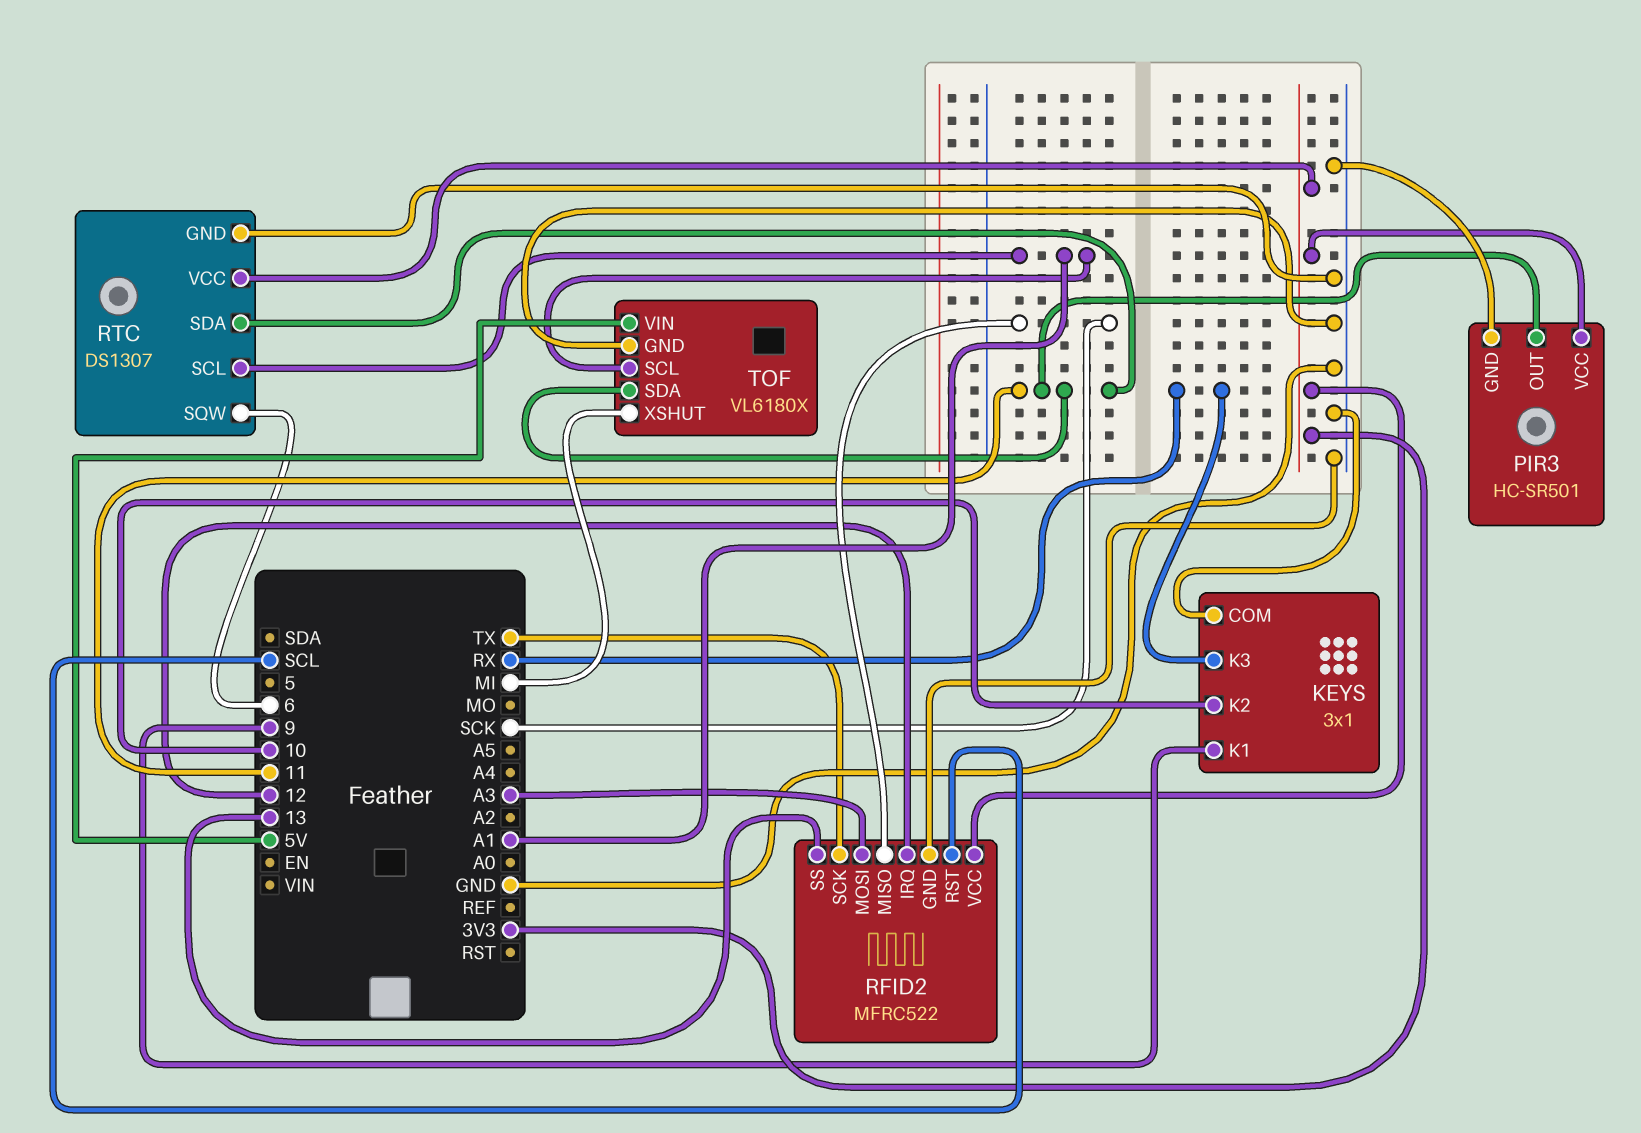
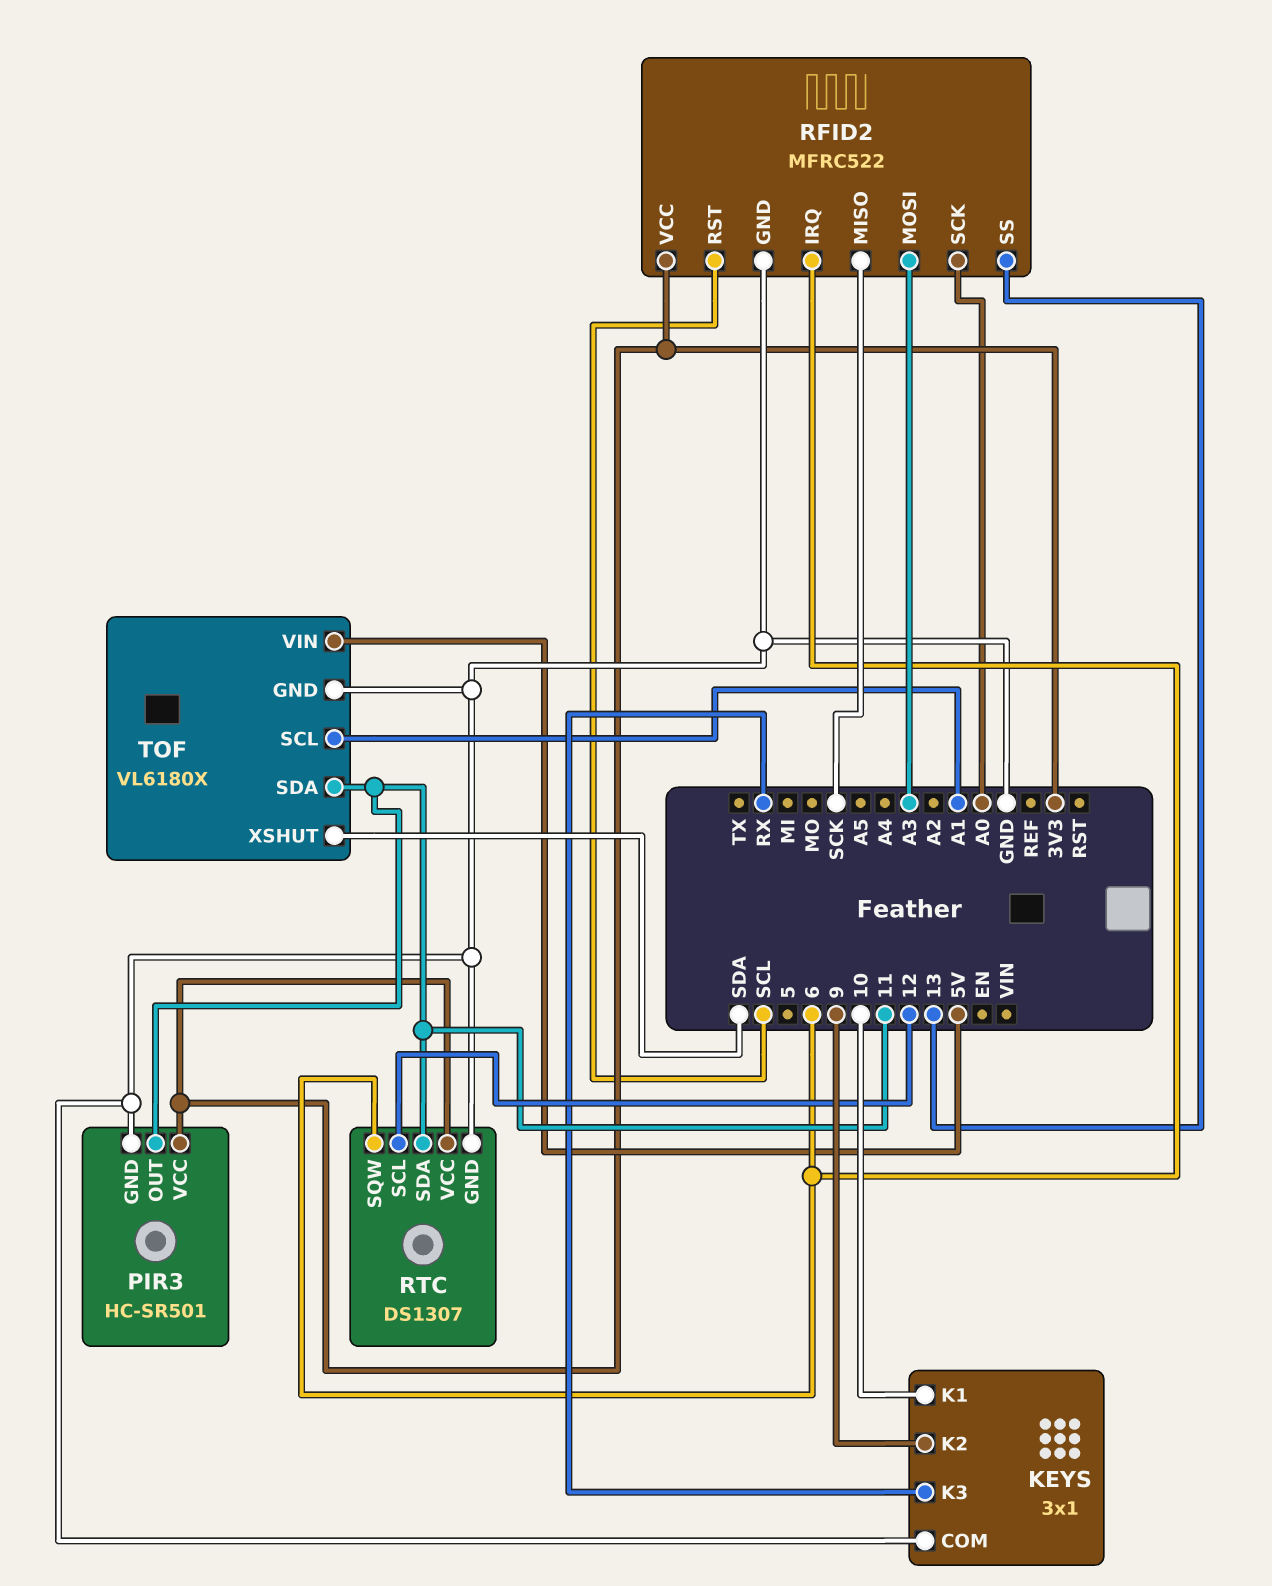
KEYS pin K1: 9 -> 10
KEYS pin K2: 10 -> 9
RFID2 pin IRQ: 12 -> 6
RFID2 pin SCK: TX -> A0
RTC pin SCL: A1 -> 12
TOF pin XSHUT: MI -> SDA

